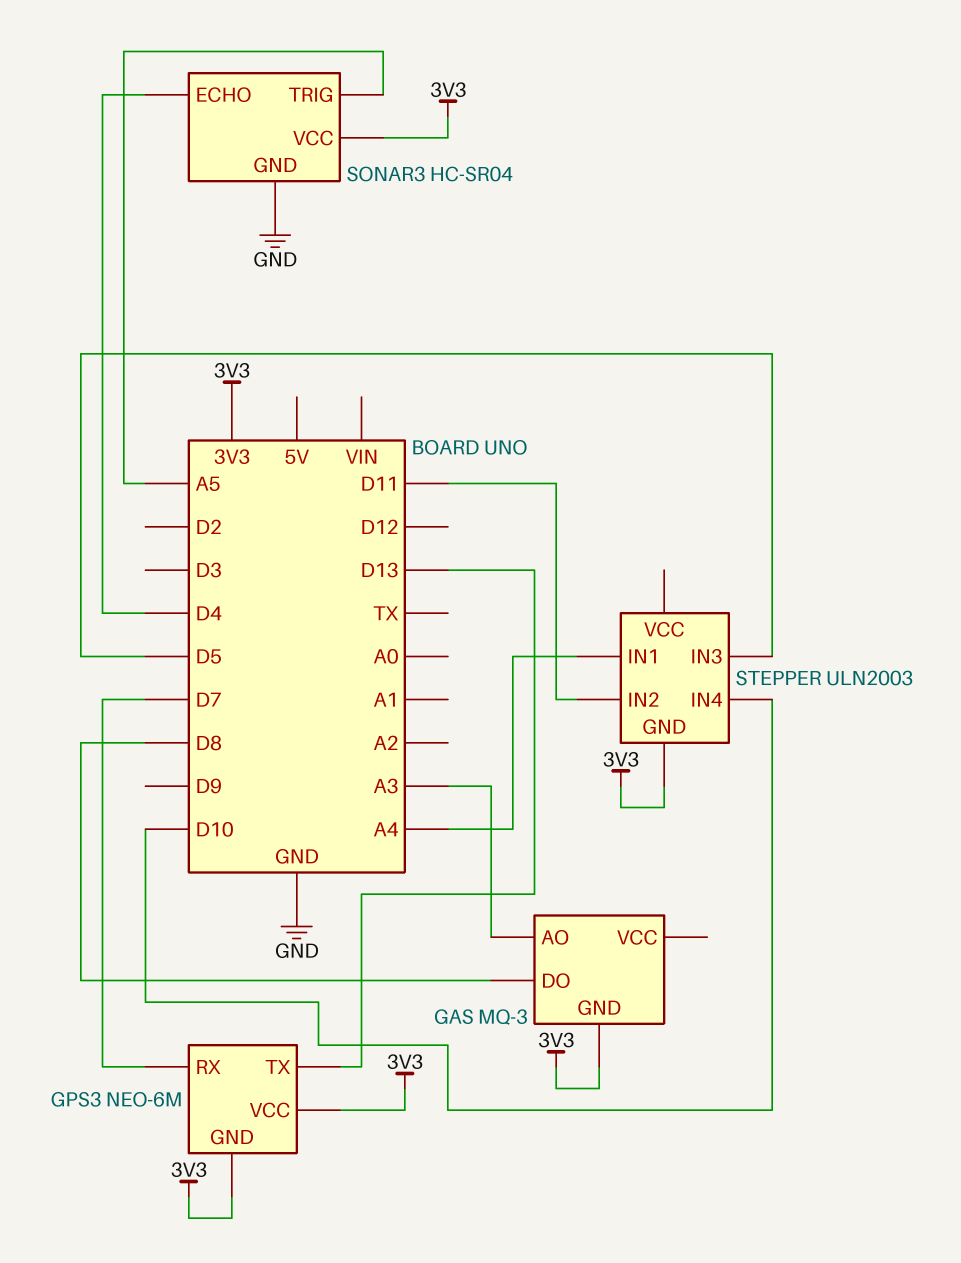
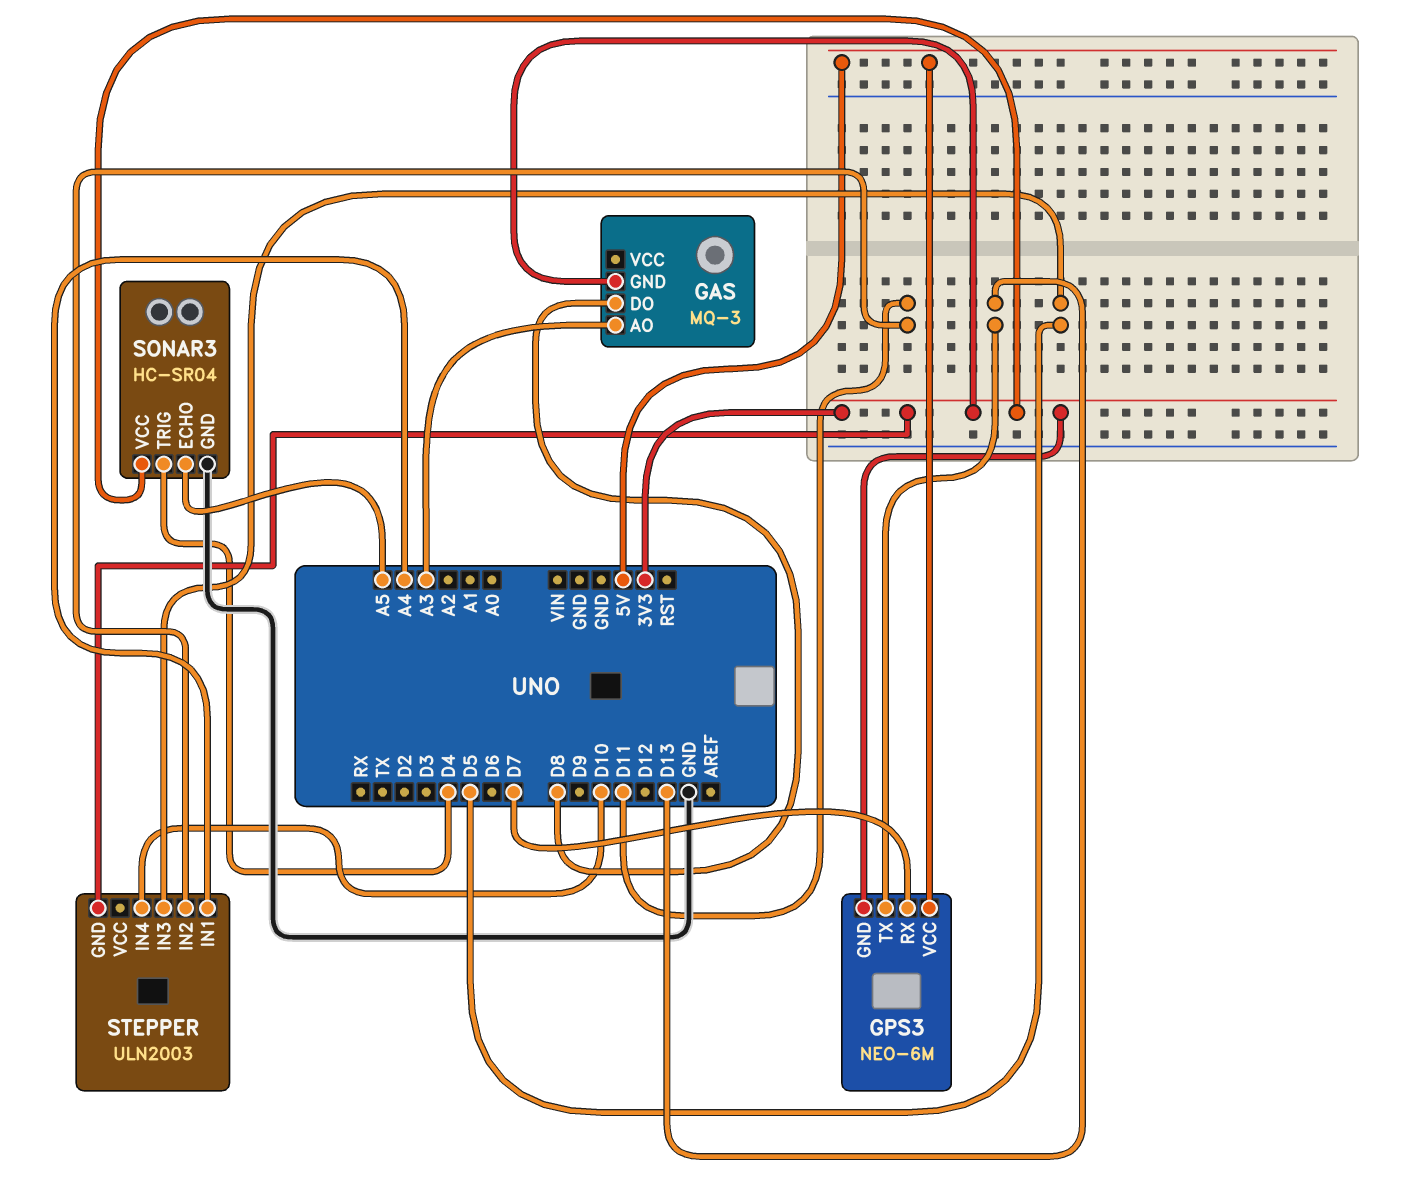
GPS3 pin VCC: 3V3 -> 5V
SONAR3 pin ECHO: D4 -> A5
SONAR3 pin TRIG: A5 -> D4

